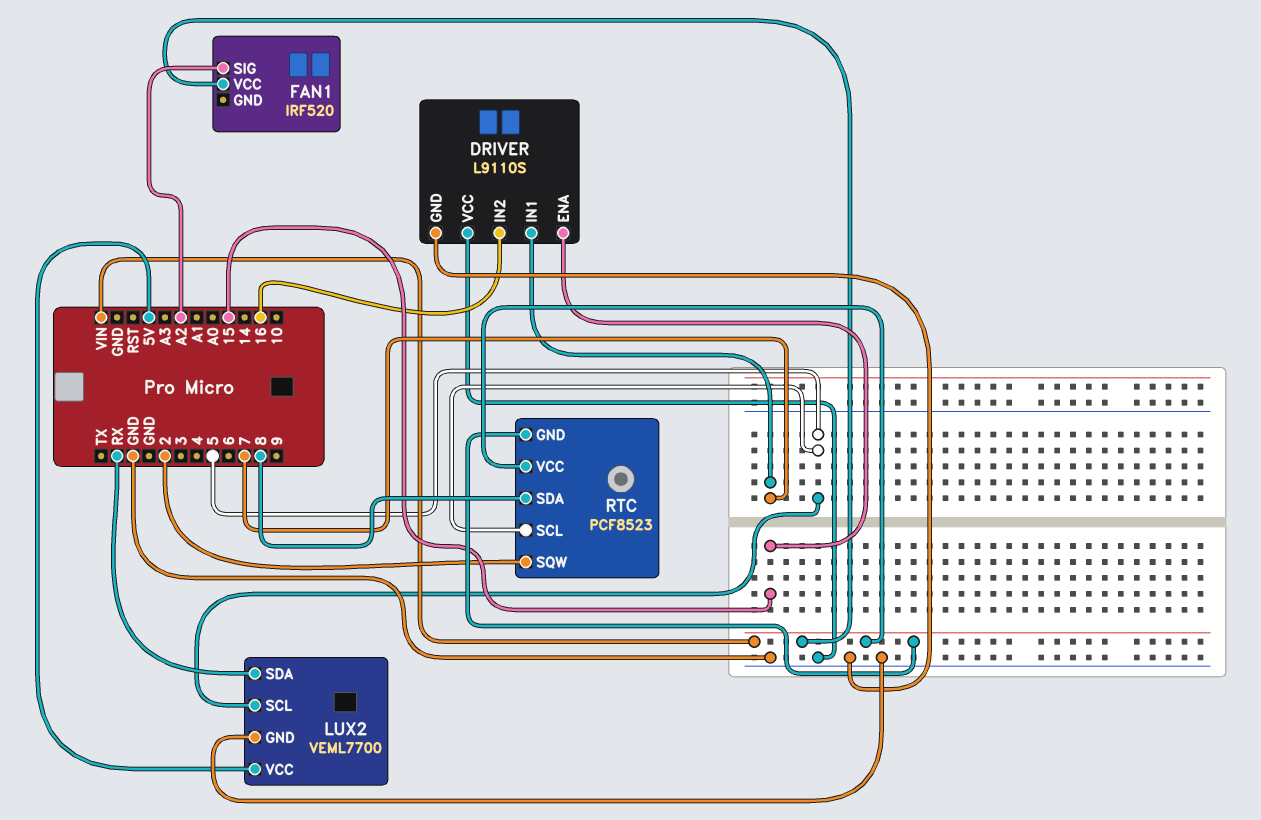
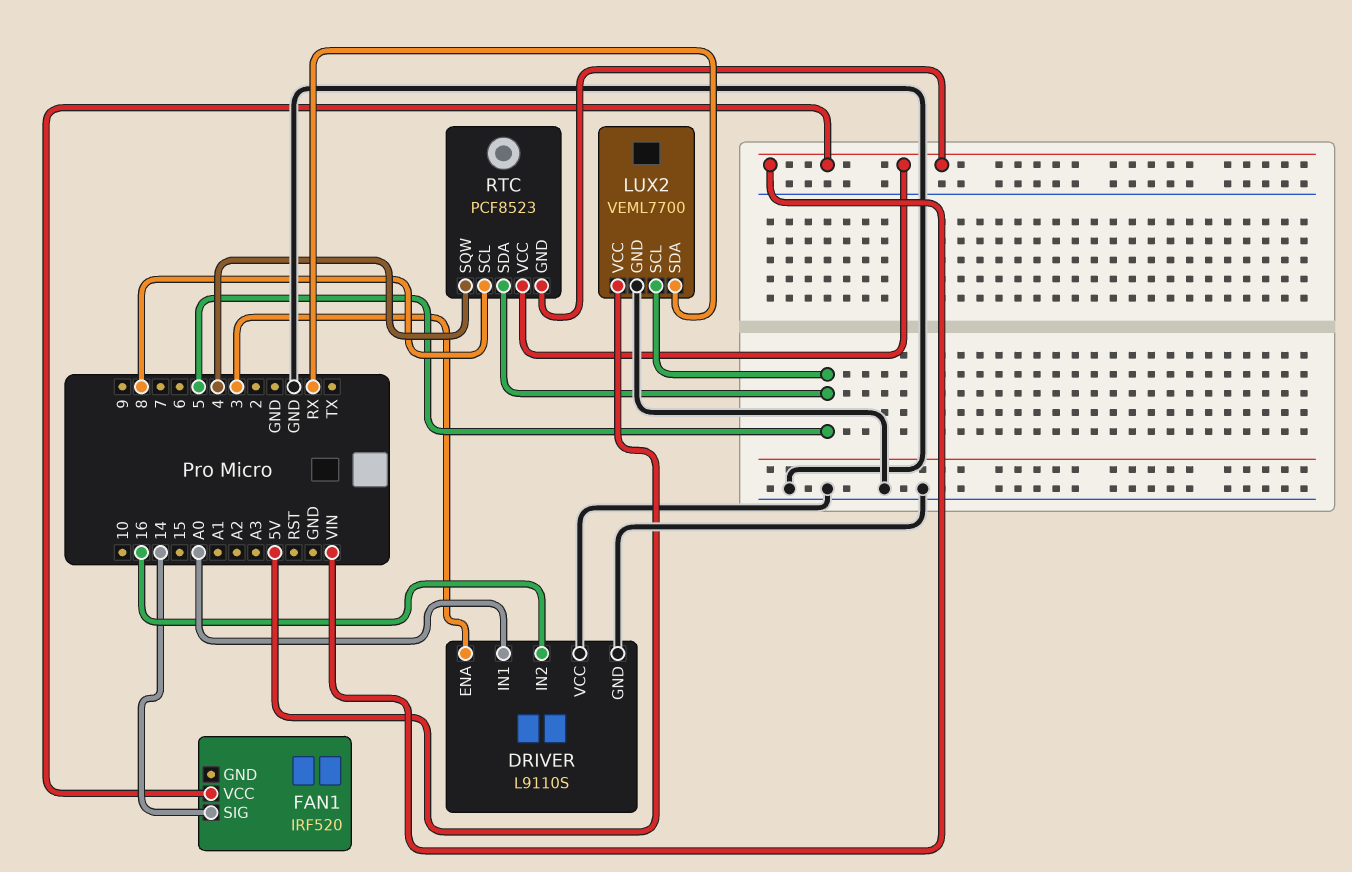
DRIVER pin ENA: 15 -> 3
DRIVER pin IN1: 7 -> A0
FAN1 pin SIG: A2 -> 14
RTC pin SCL: 5 -> 8
RTC pin SDA: 8 -> 5
RTC pin SQW: 2 -> 4

